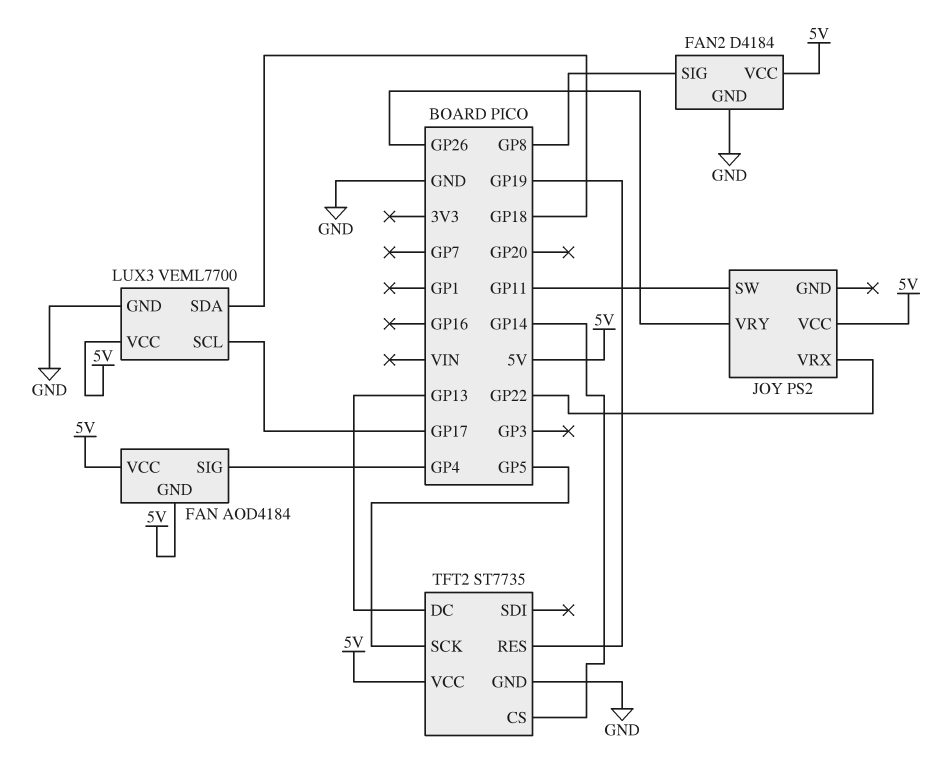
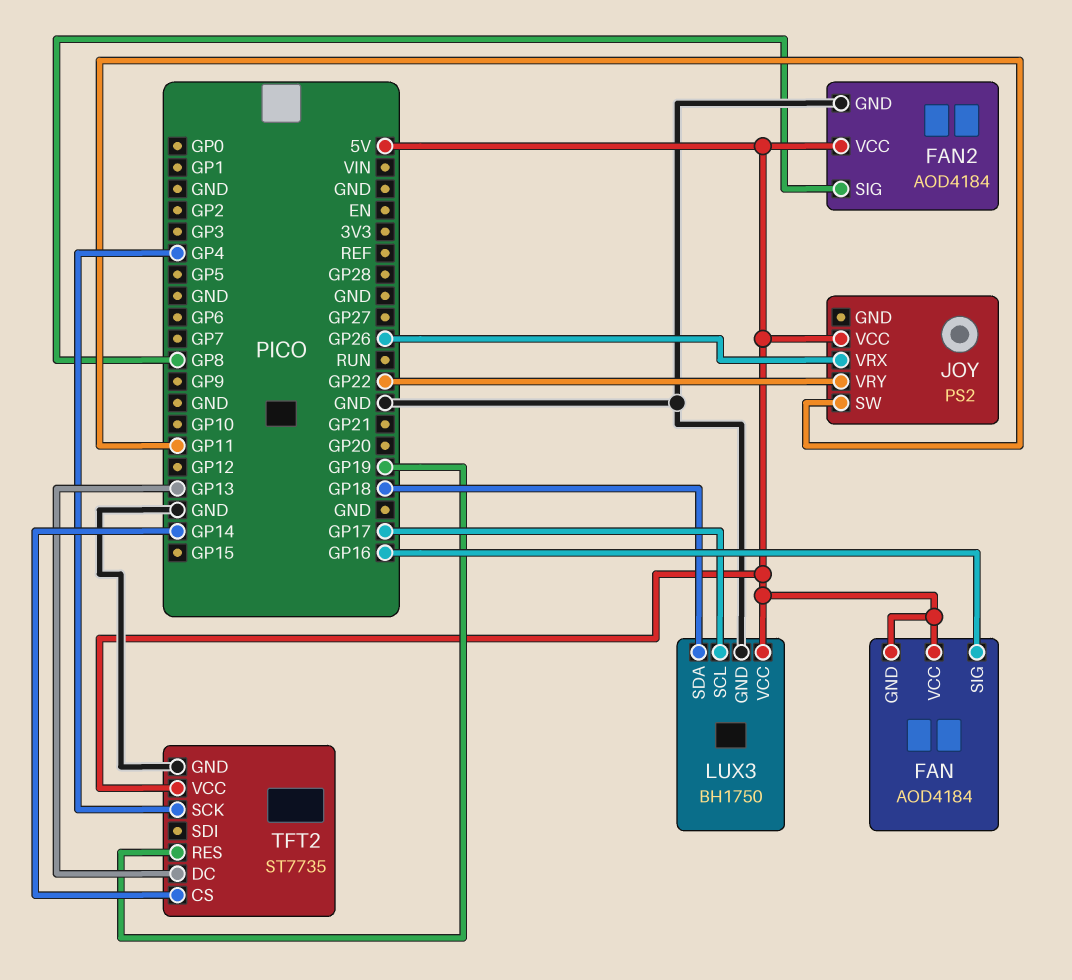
FAN pin SIG: GP4 -> GP16
FAN2: D4184 -> AOD4184
JOY pin VRX: GP22 -> GP26
JOY pin VRY: GP26 -> GP22
LUX3: VEML7700 -> BH1750
TFT2 pin SCK: GP5 -> GP4

